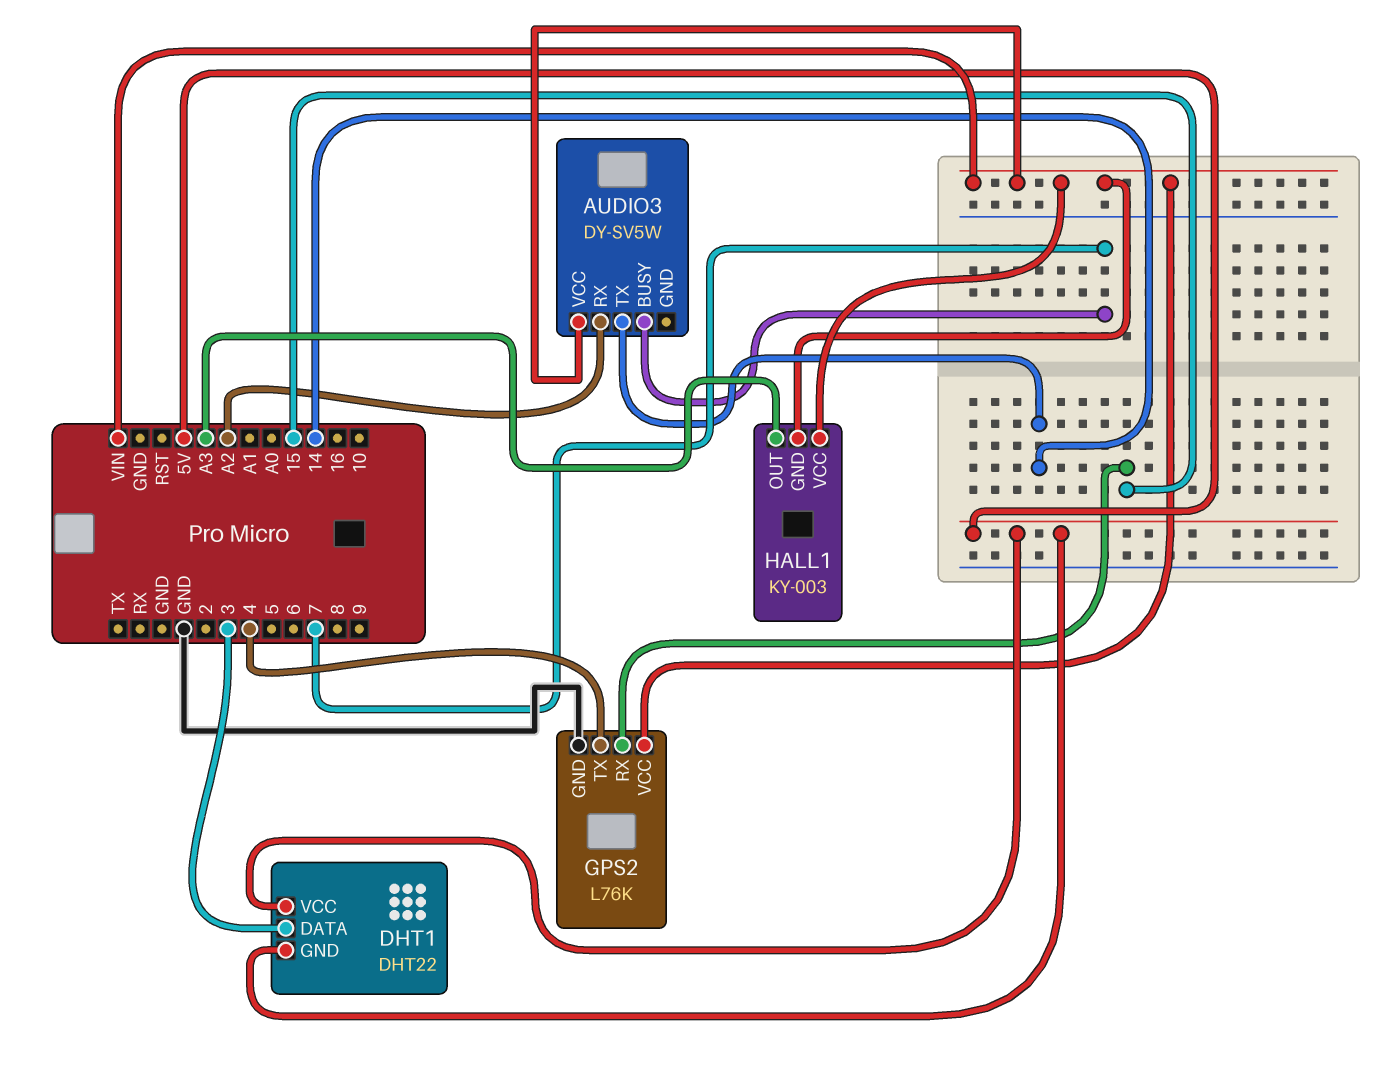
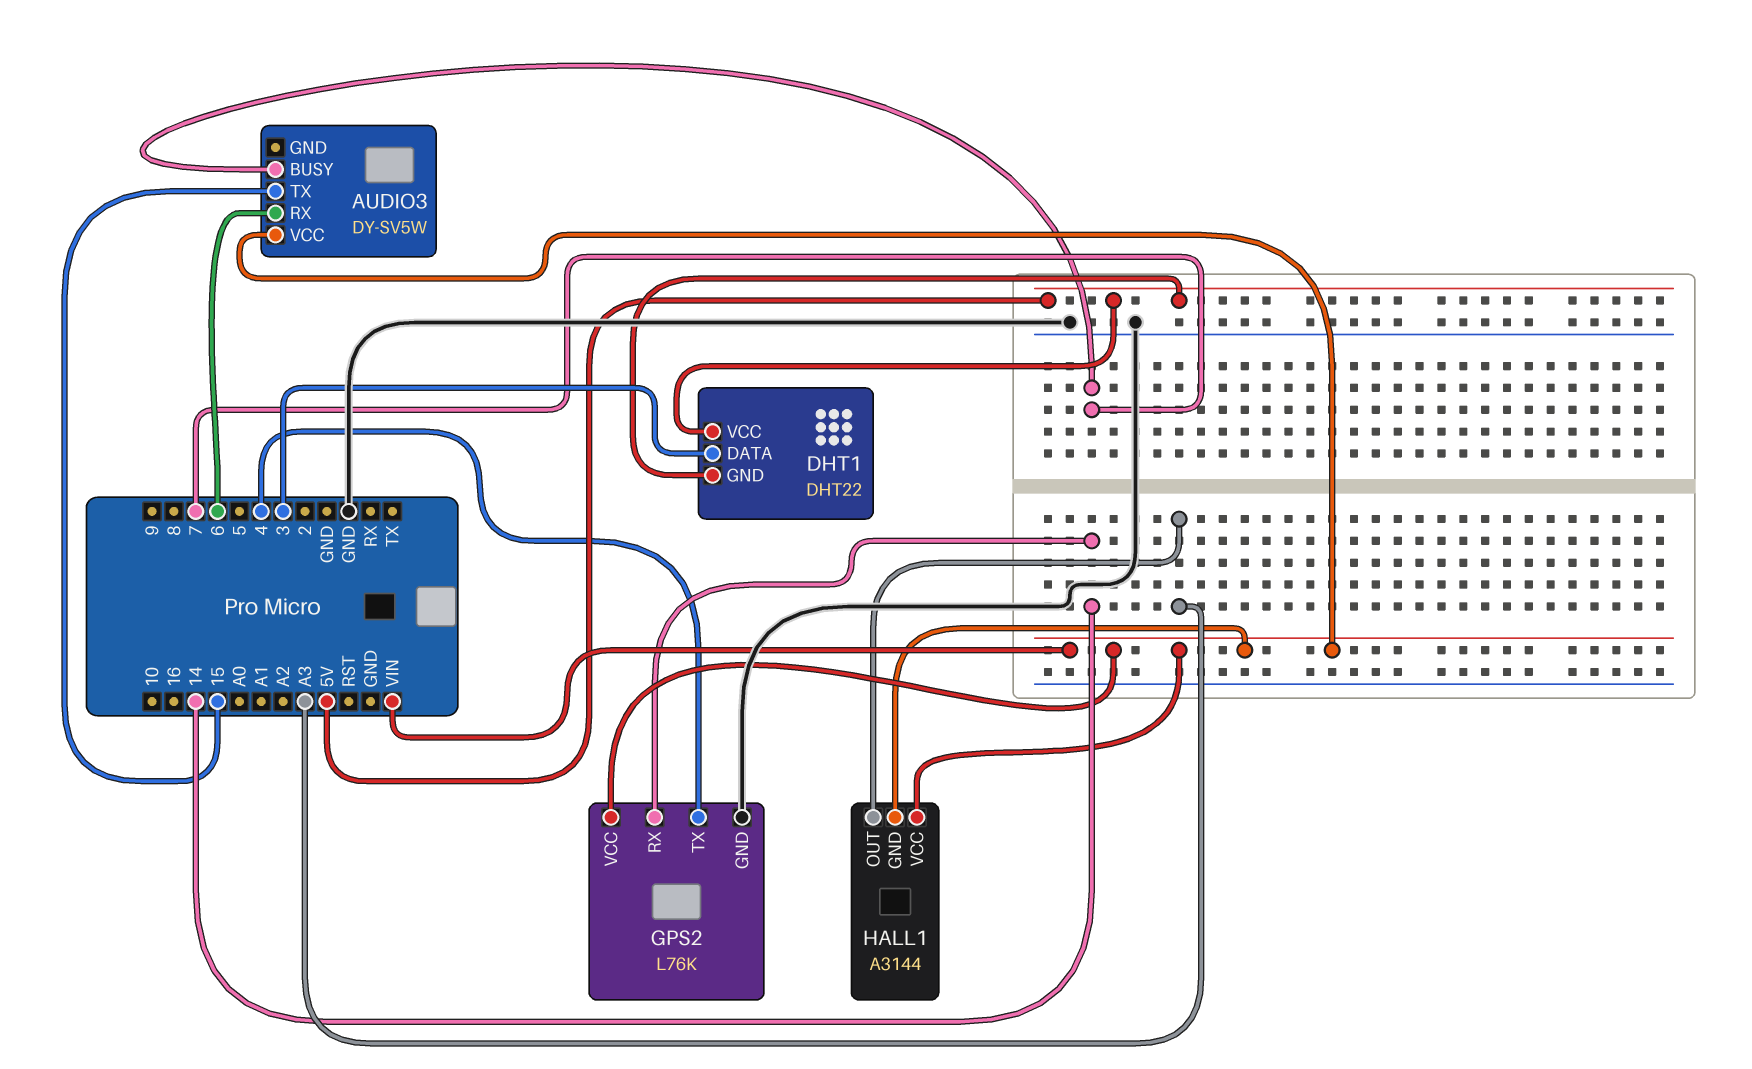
AUDIO3 pin RX: A2 -> 6
AUDIO3 pin TX: 14 -> 15
GPS2 pin RX: 15 -> 14
HALL1: KY-003 -> A3144

